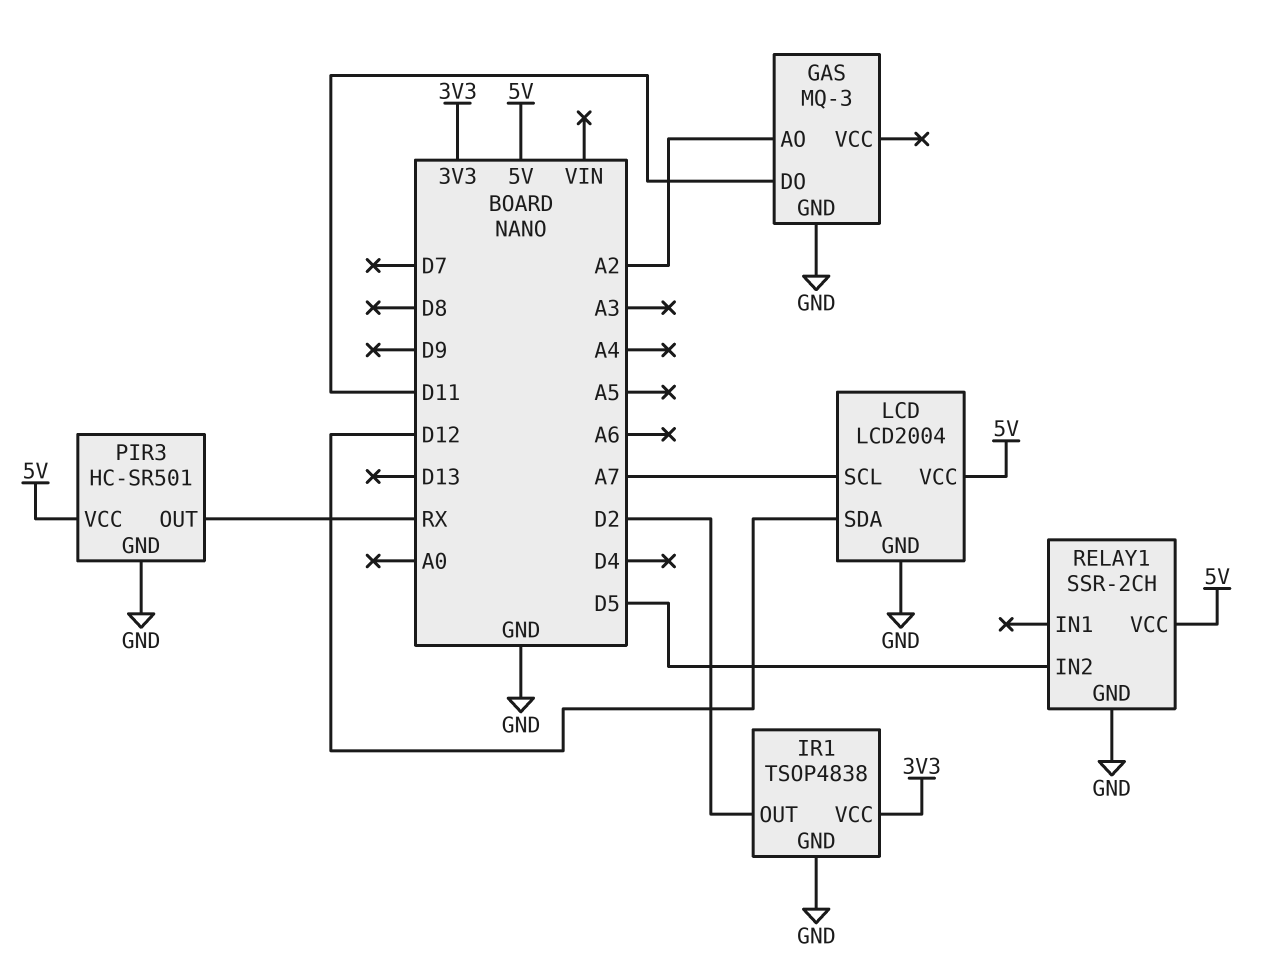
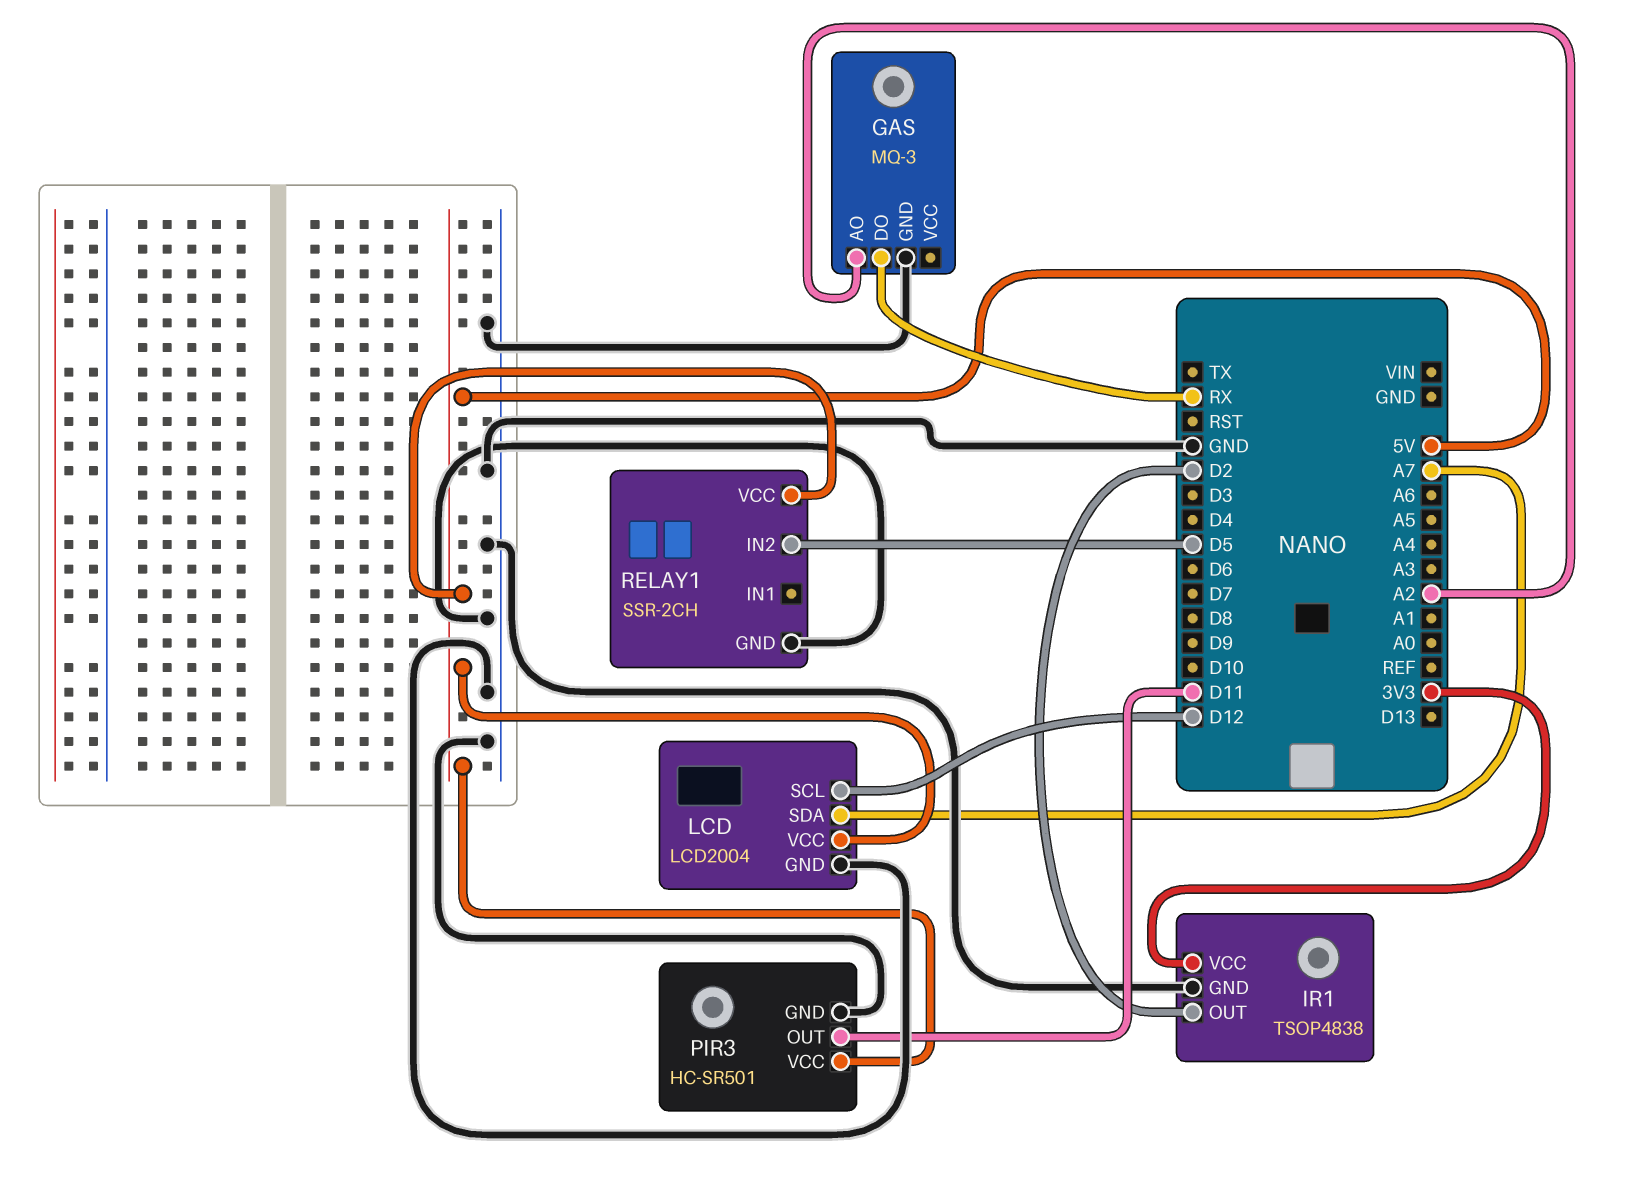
GAS pin DO: D11 -> RX
LCD pin SCL: A7 -> D12
LCD pin SDA: D12 -> A7
PIR3 pin OUT: RX -> D11

